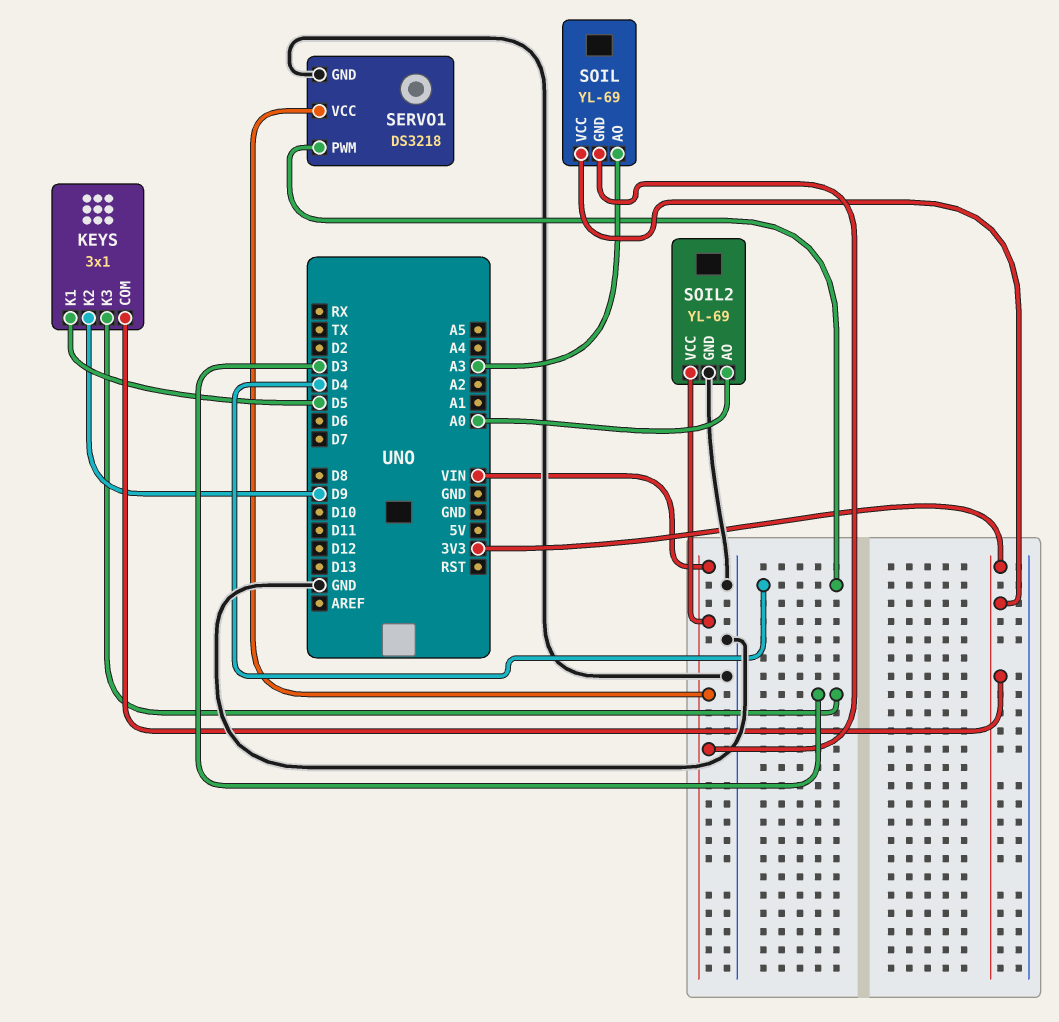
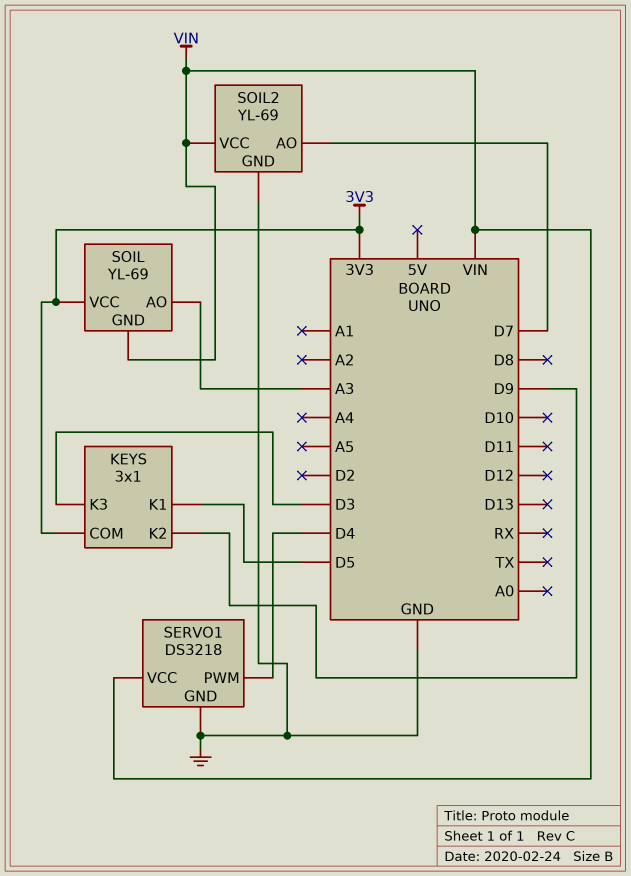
SOIL2 pin AO: A0 -> D7

